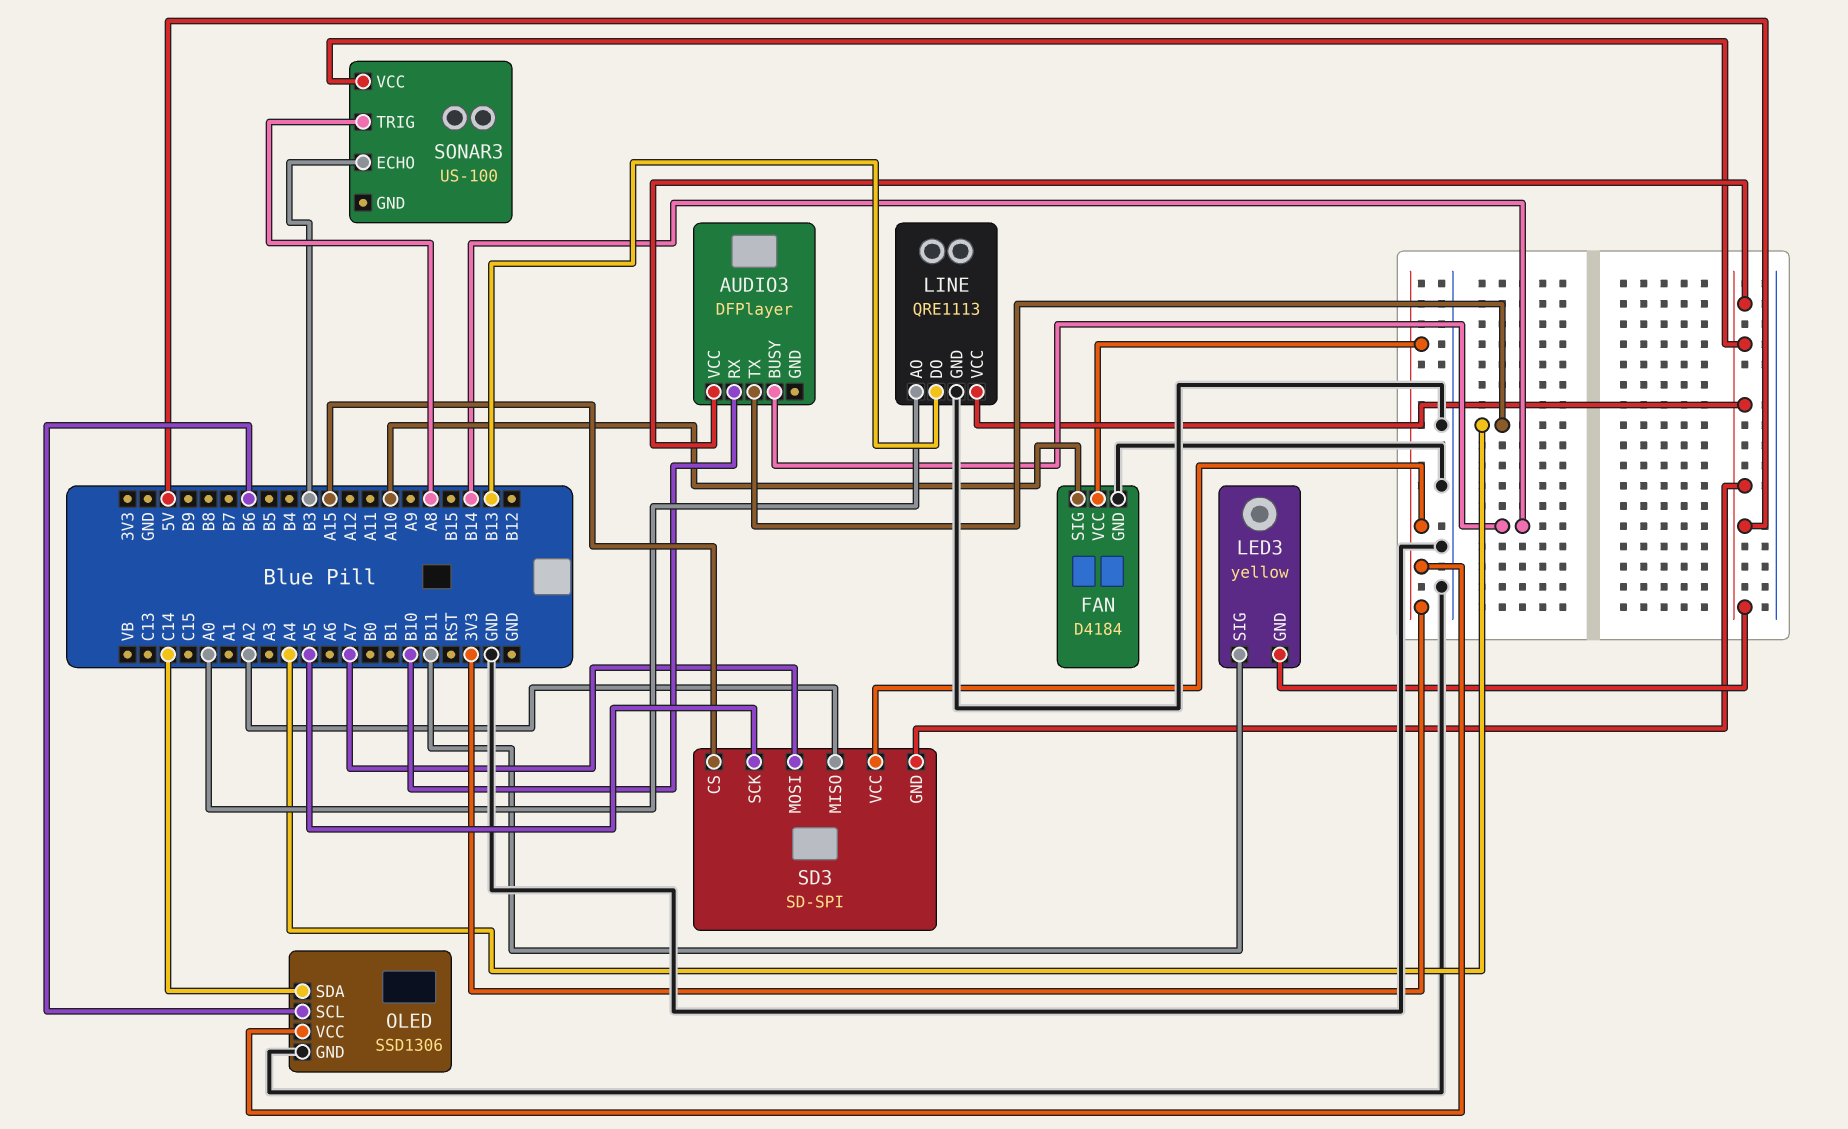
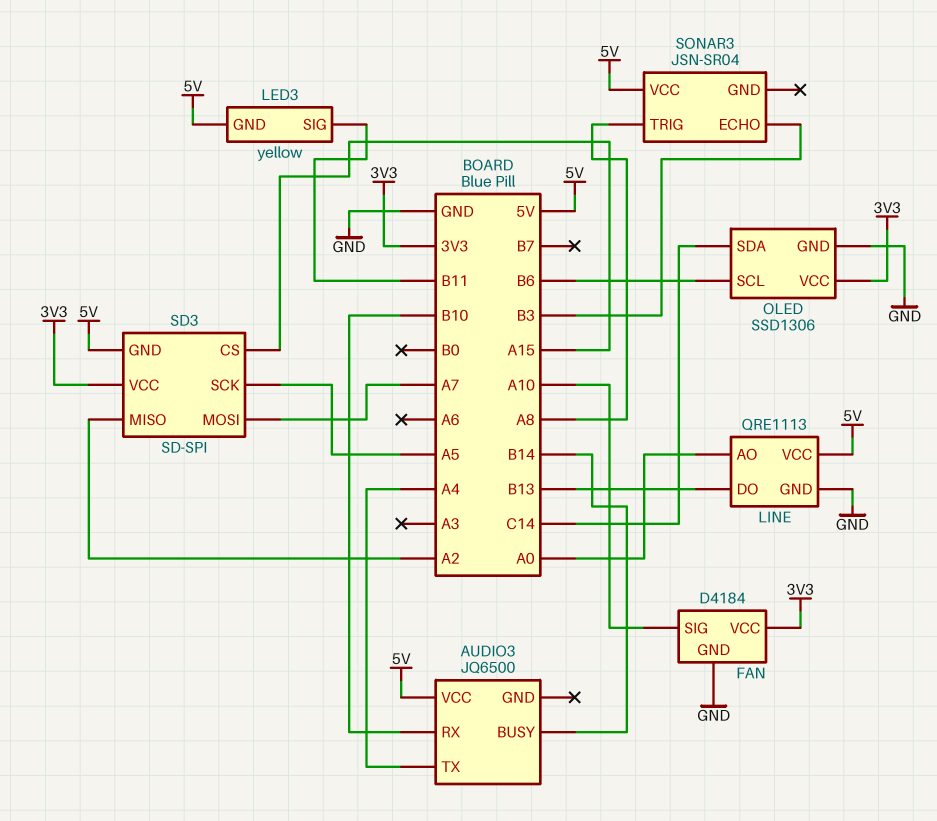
AUDIO3: DFPlayer -> JQ6500
SONAR3: US-100 -> JSN-SR04

